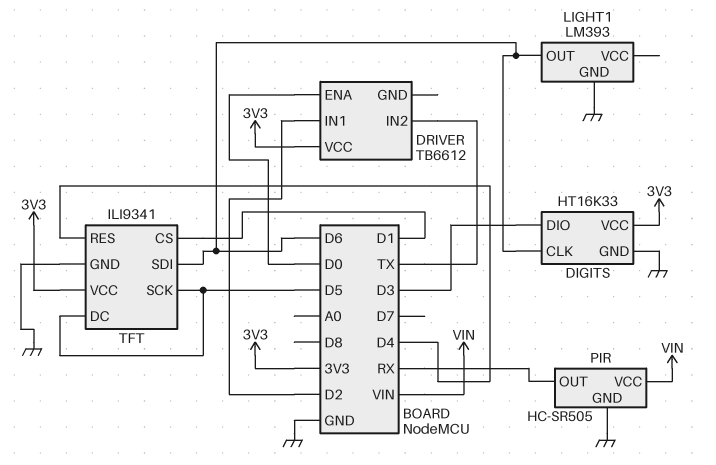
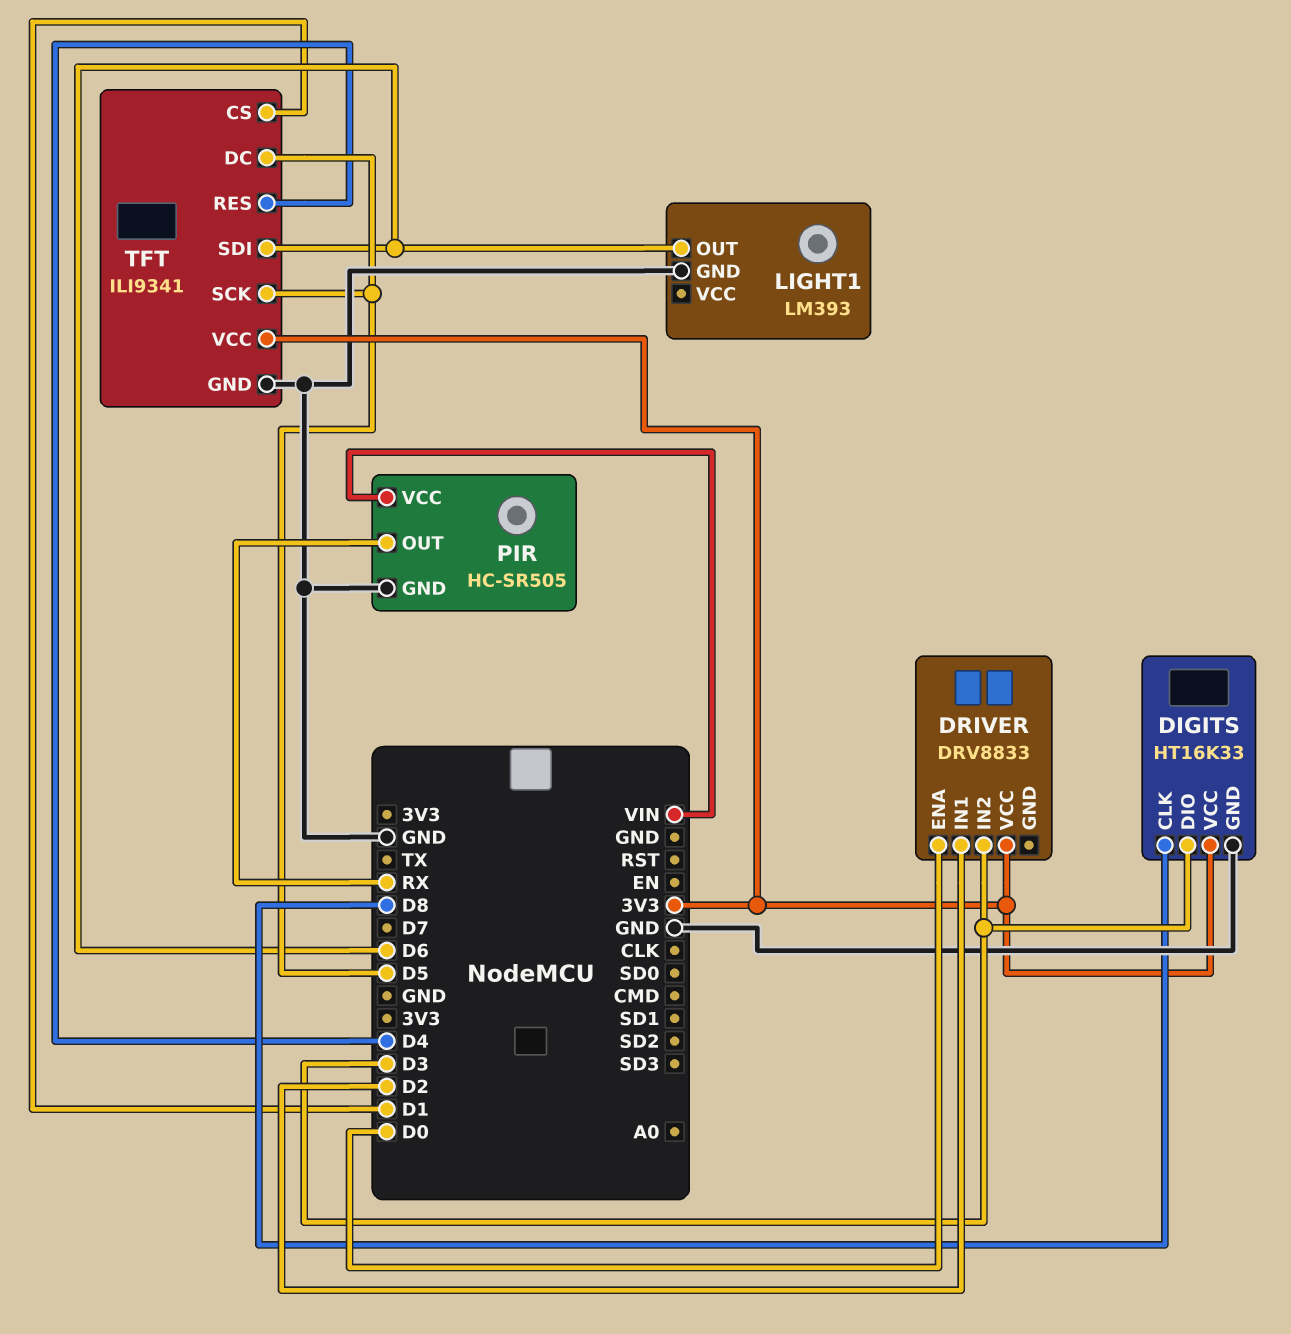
DIGITS pin CLK: D6 -> D8
DRIVER: TB6612 -> DRV8833
DRIVER pin IN2: TX -> D3

